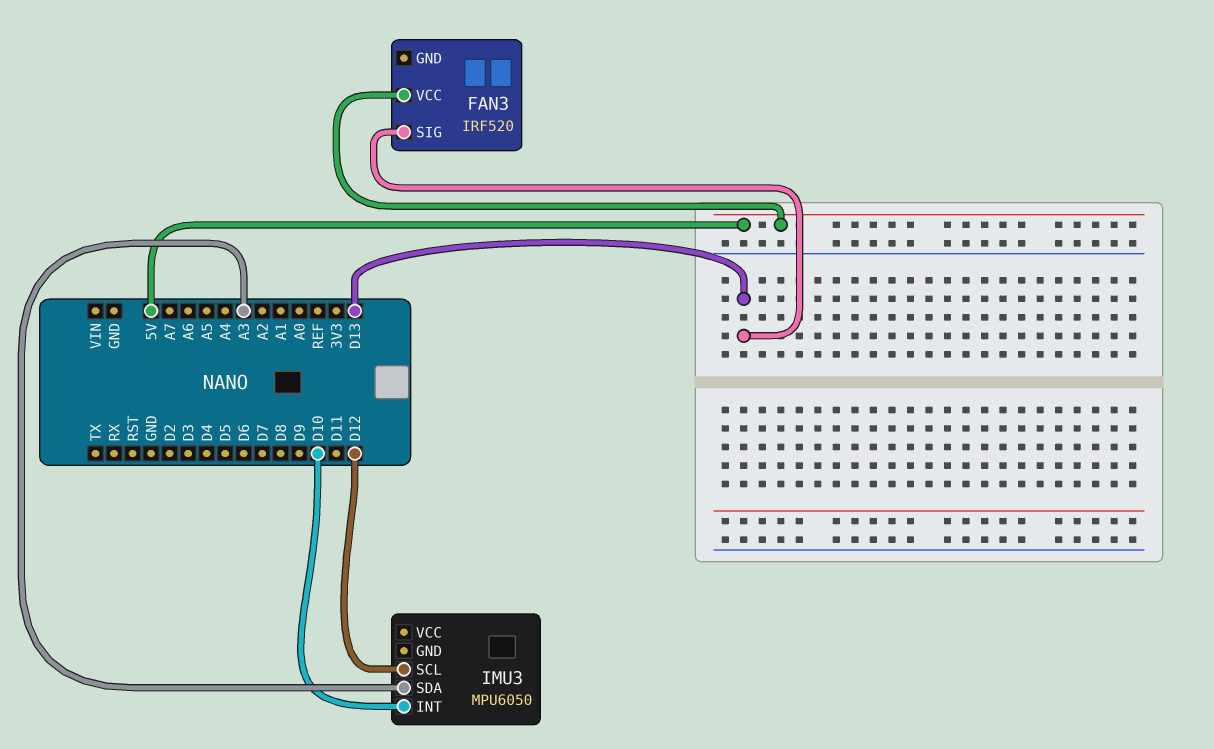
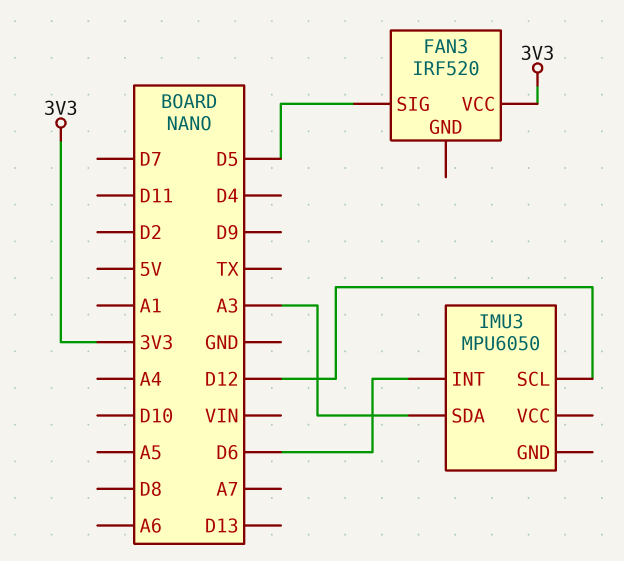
FAN3 pin SIG: D13 -> D5
FAN3 pin VCC: 5V -> 3V3
IMU3 pin INT: D10 -> D6

